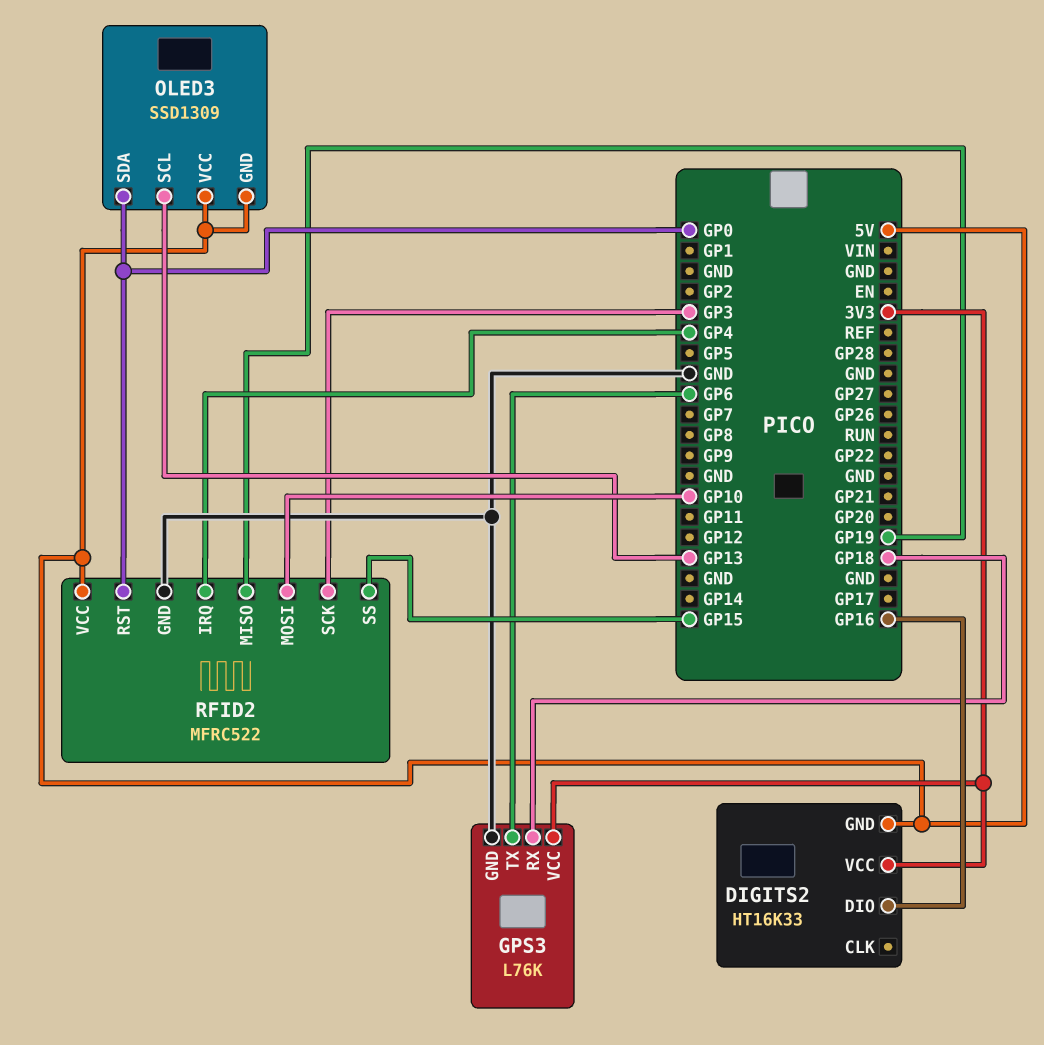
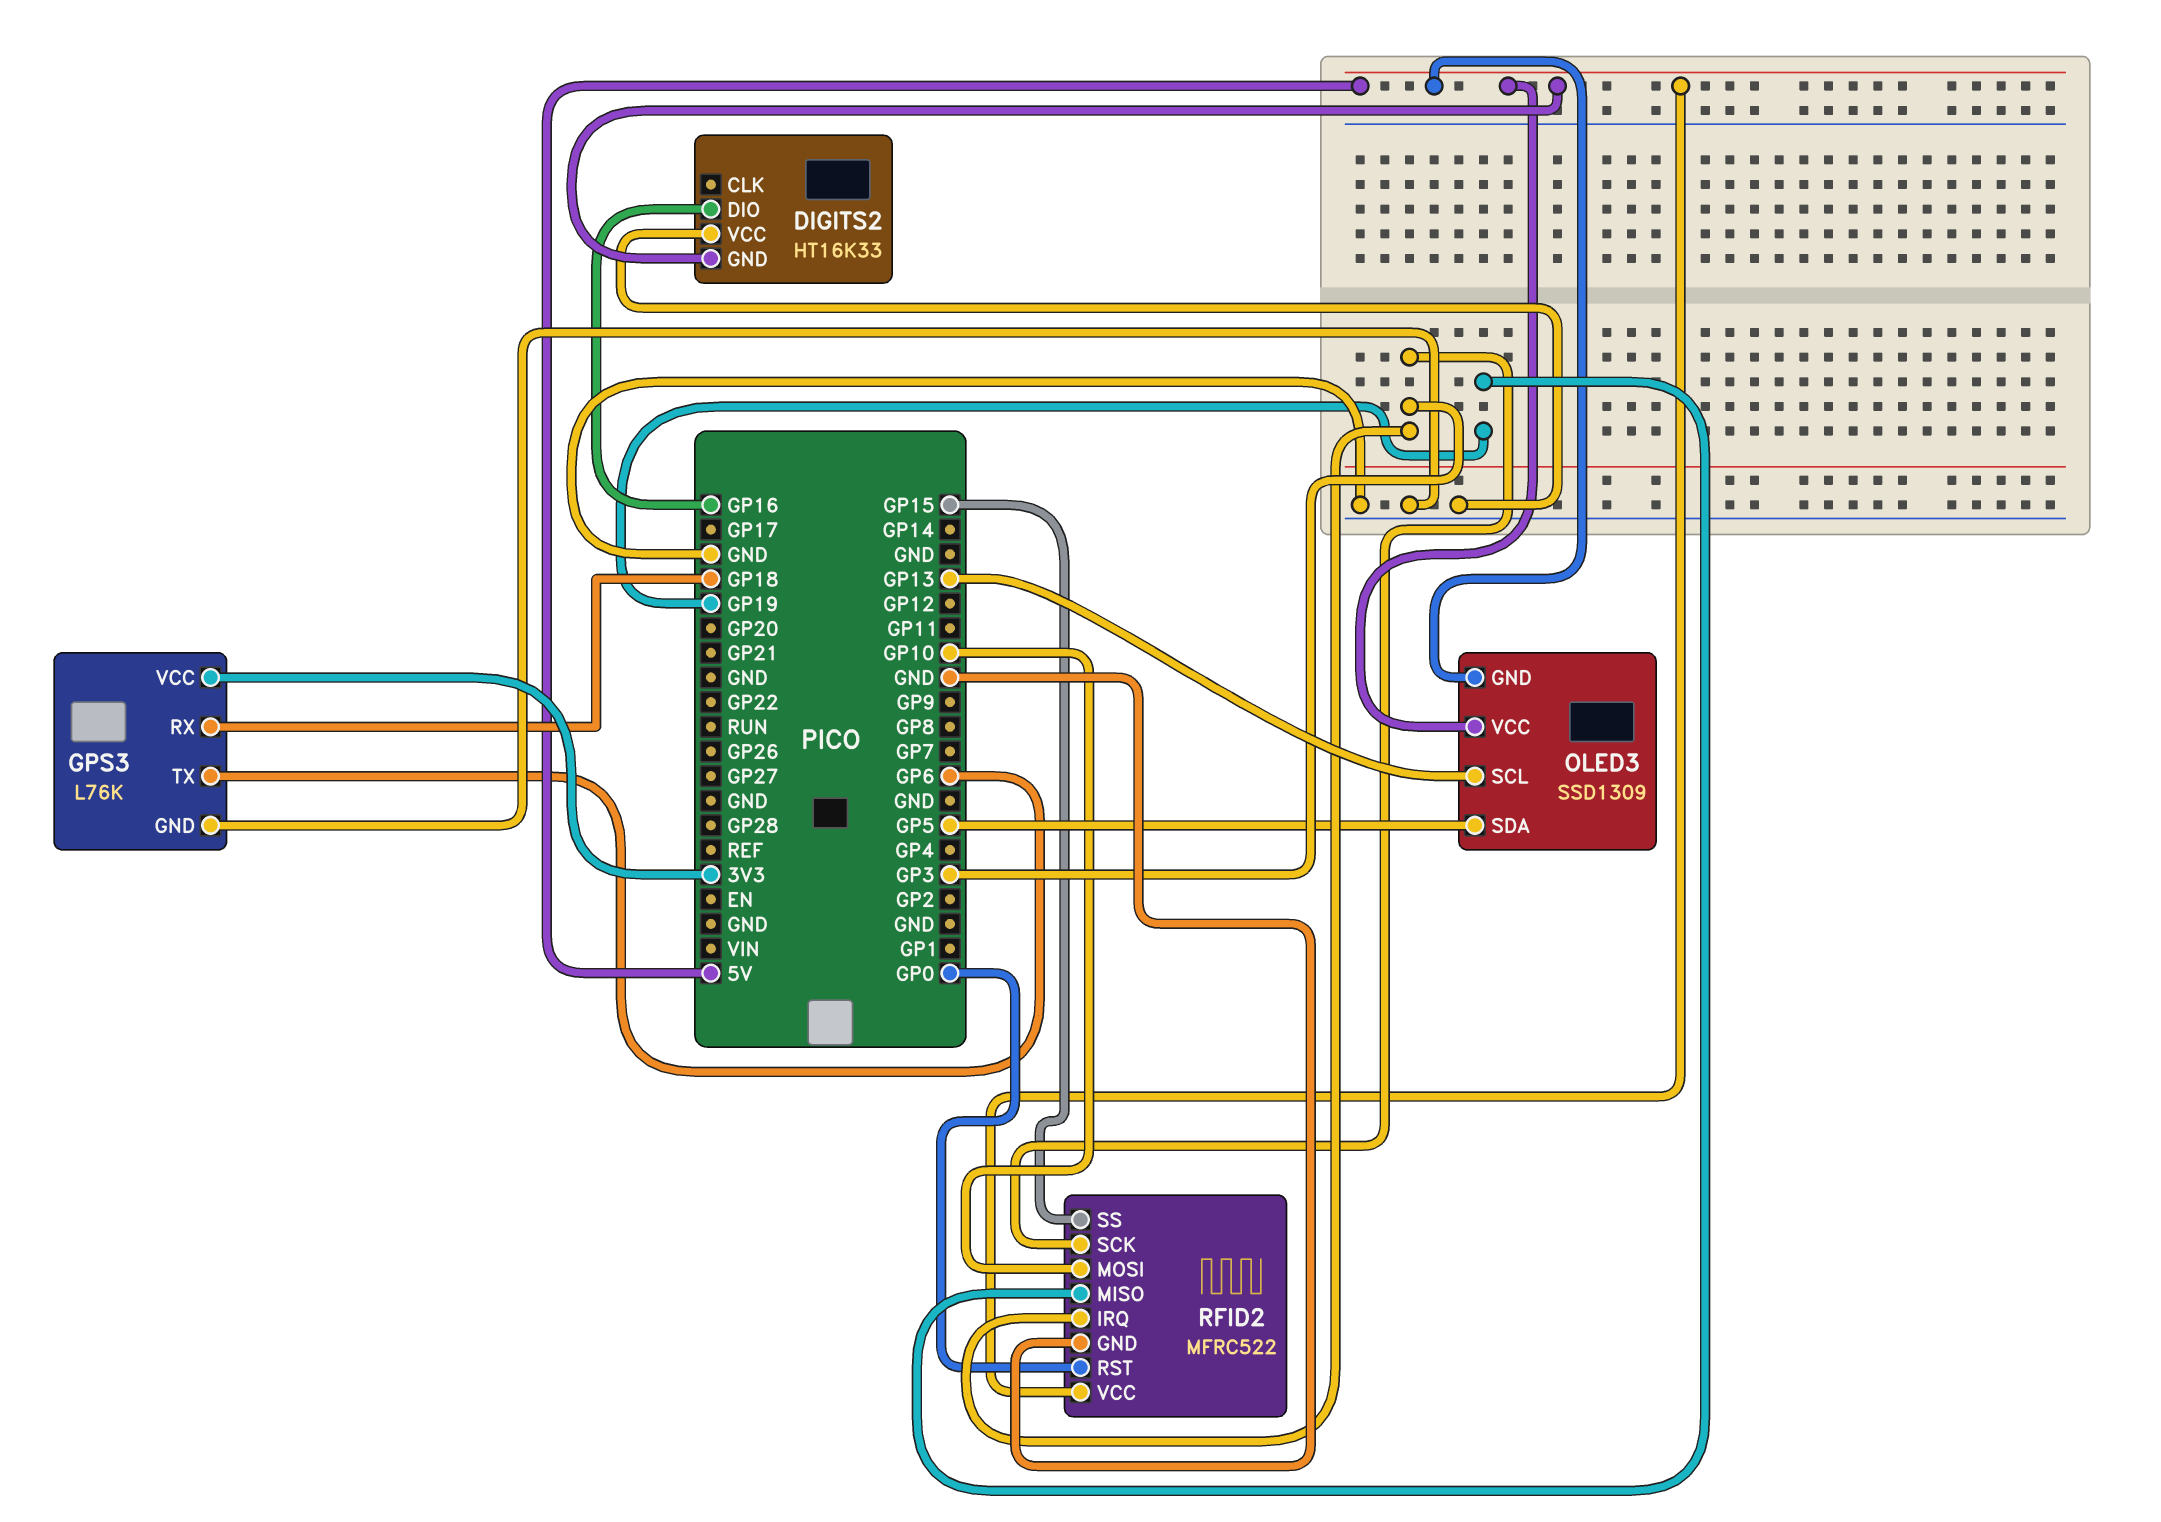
DIGITS2 pin VCC: 3V3 -> GND
OLED3 pin SDA: GP0 -> GP5
RFID2 pin IRQ: GP4 -> GP3

